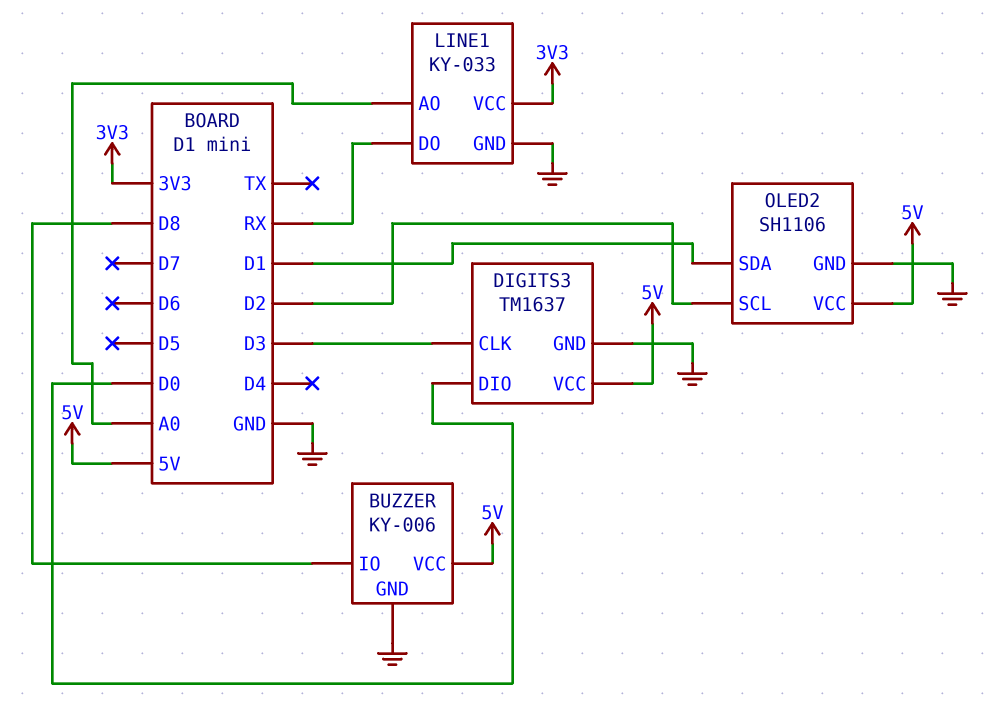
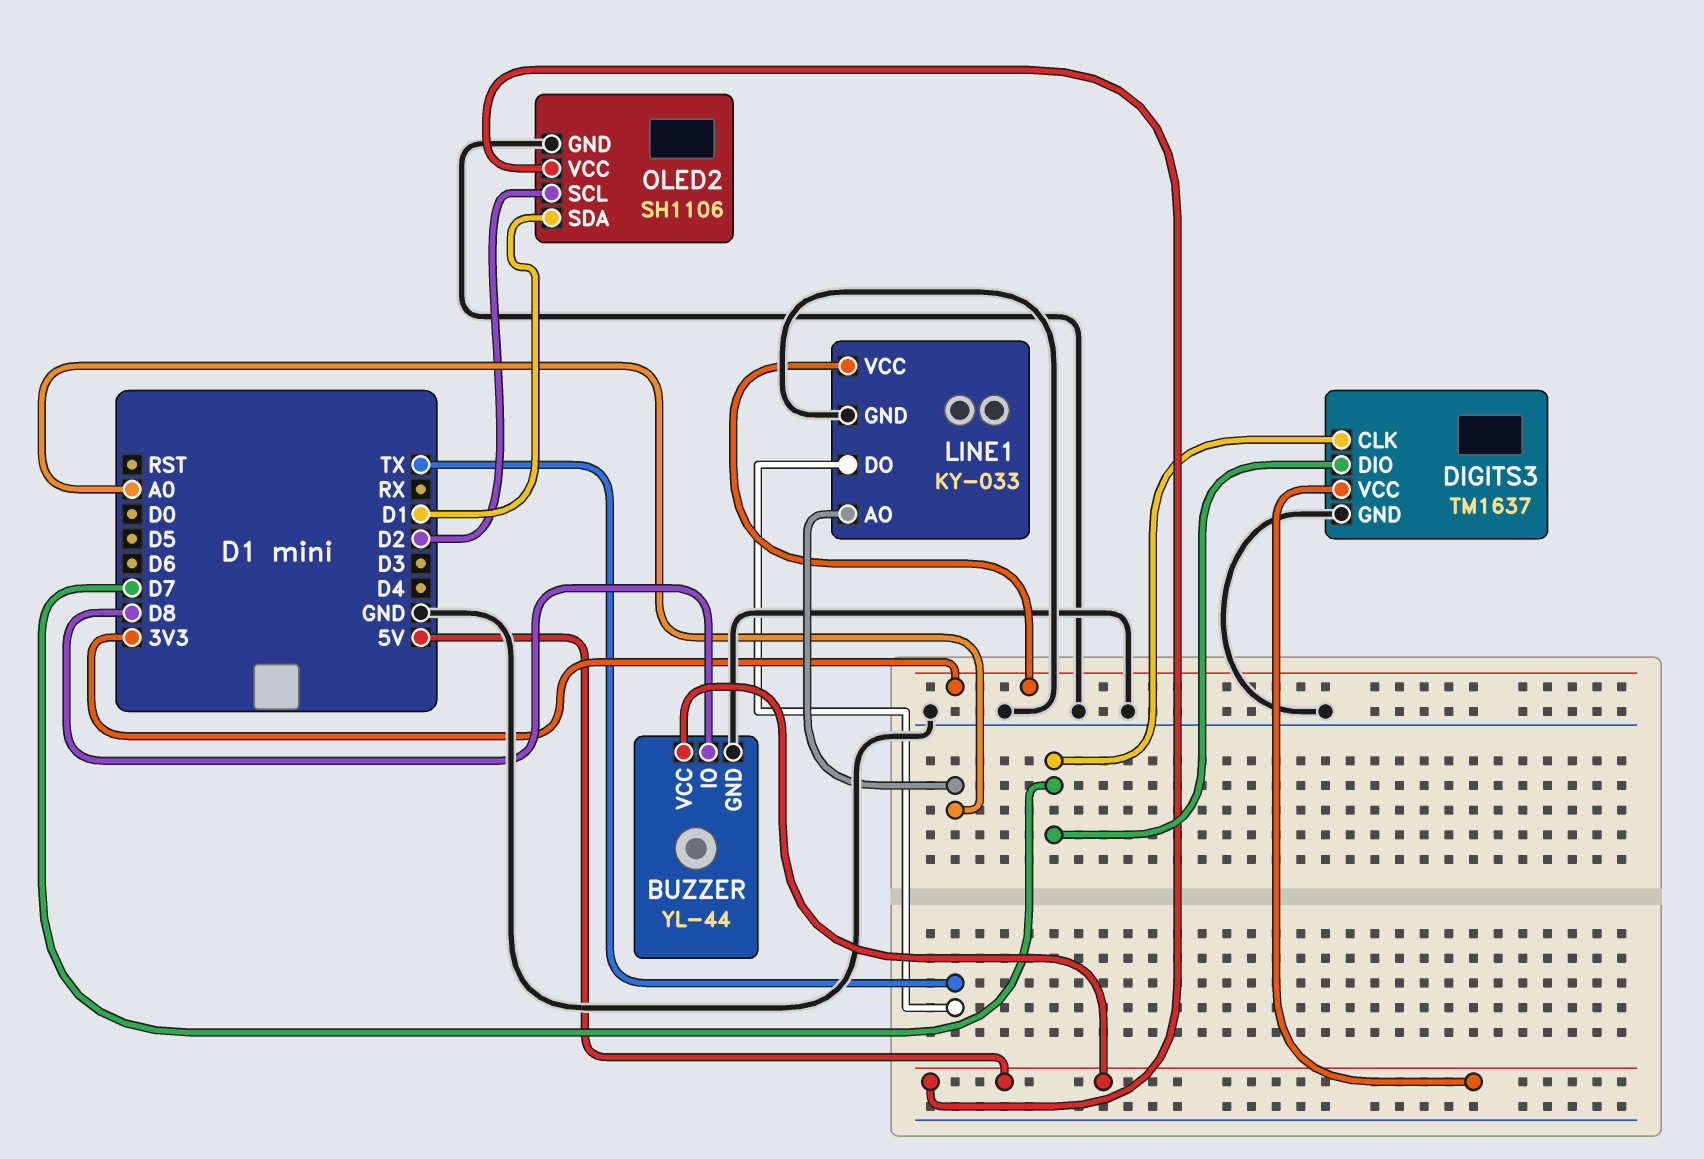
BUZZER: KY-006 -> YL-44
DIGITS3 pin CLK: D3 -> D7
DIGITS3 pin DIO: D0 -> D7
LINE1 pin DO: RX -> TX

